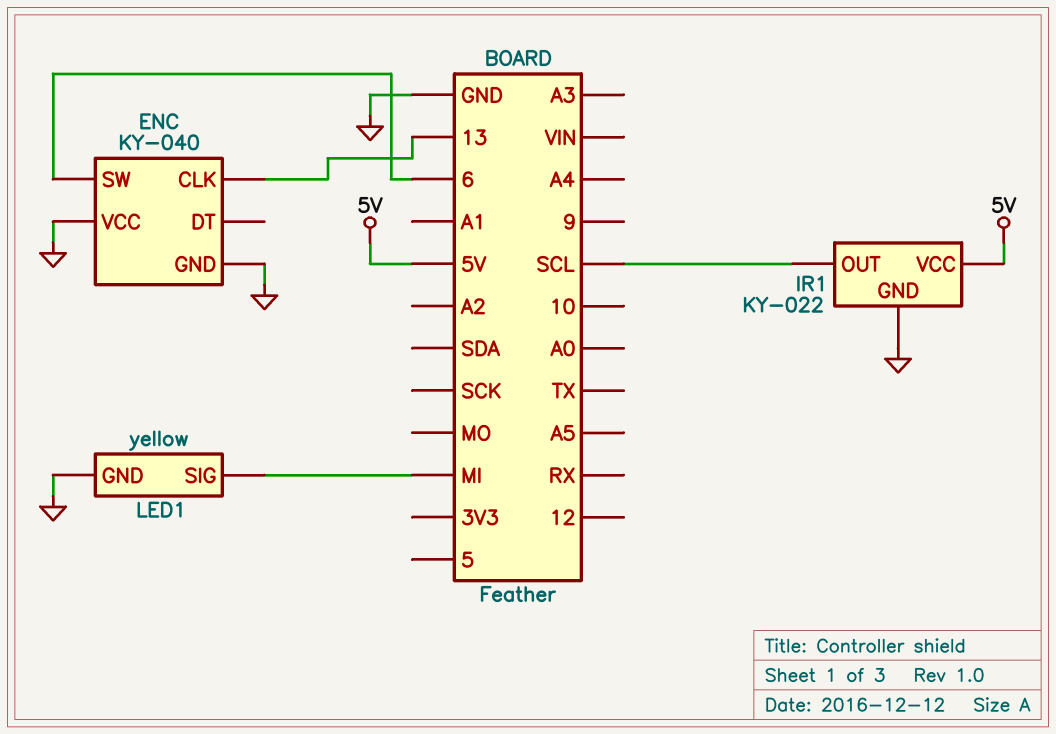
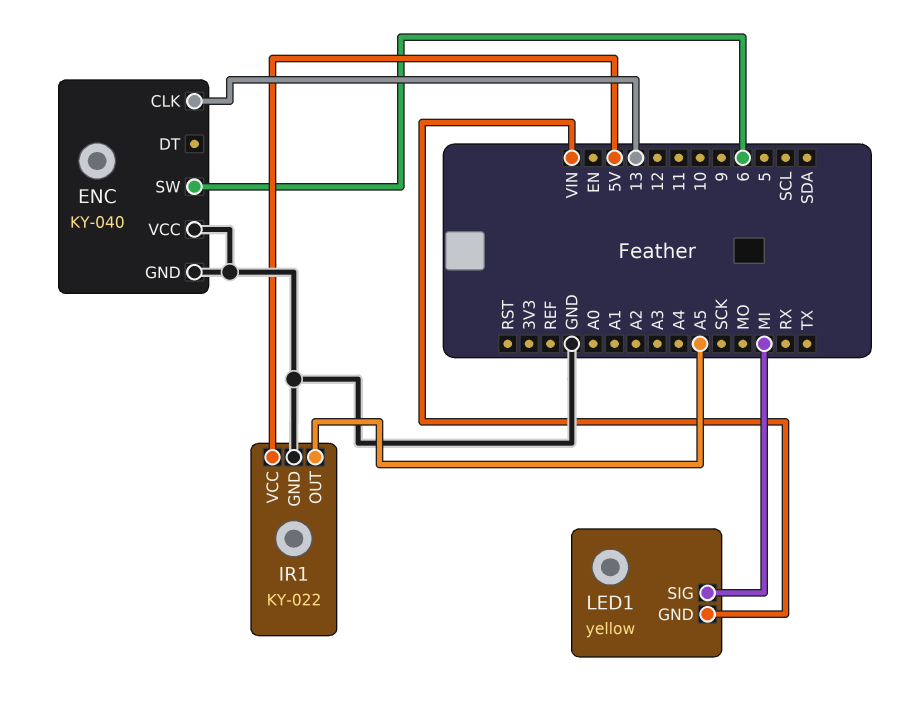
IR1 pin OUT: SCL -> A5
LED1 pin GND: GND -> VIN

